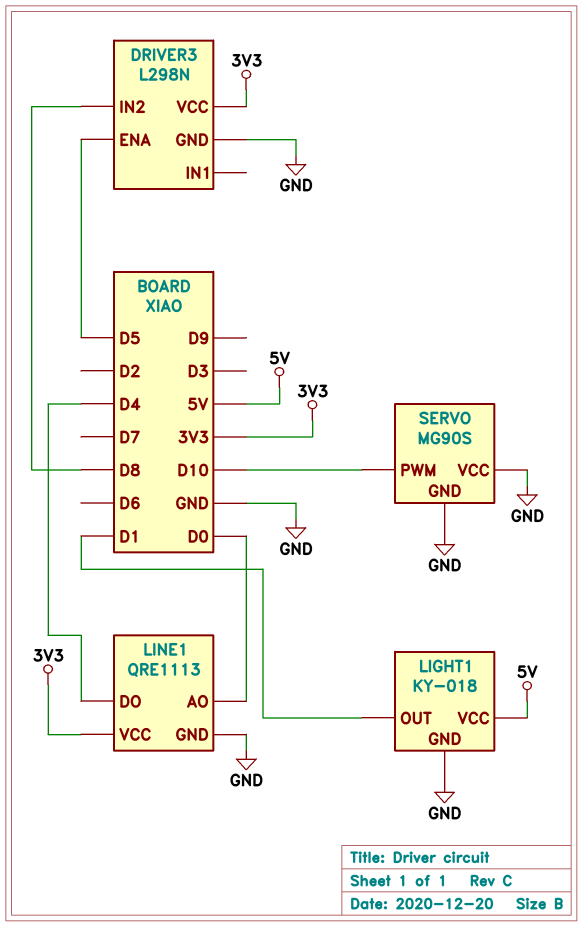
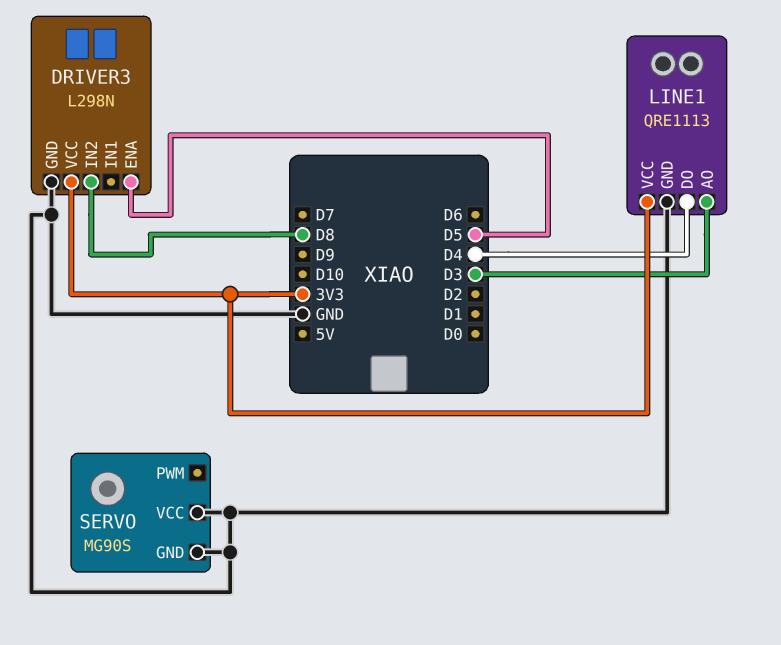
LIGHT1: KY-018 -> none
LIGHT1 pin GND: GND -> none
LIGHT1 pin OUT: D1 -> none
LIGHT1 pin VCC: 5V -> none
LINE1 pin AO: D0 -> D3
SERVO pin PWM: D10 -> none

